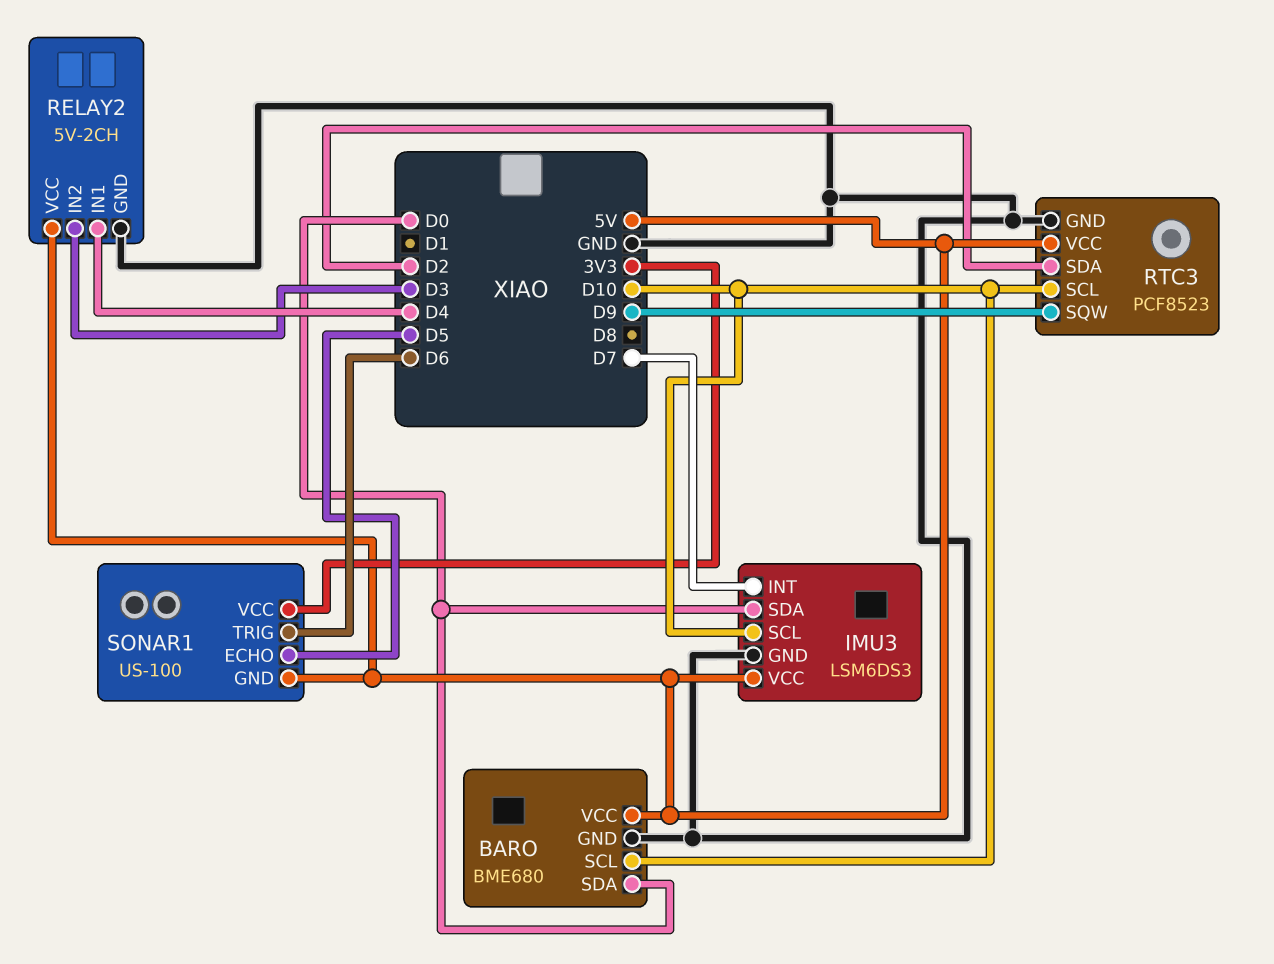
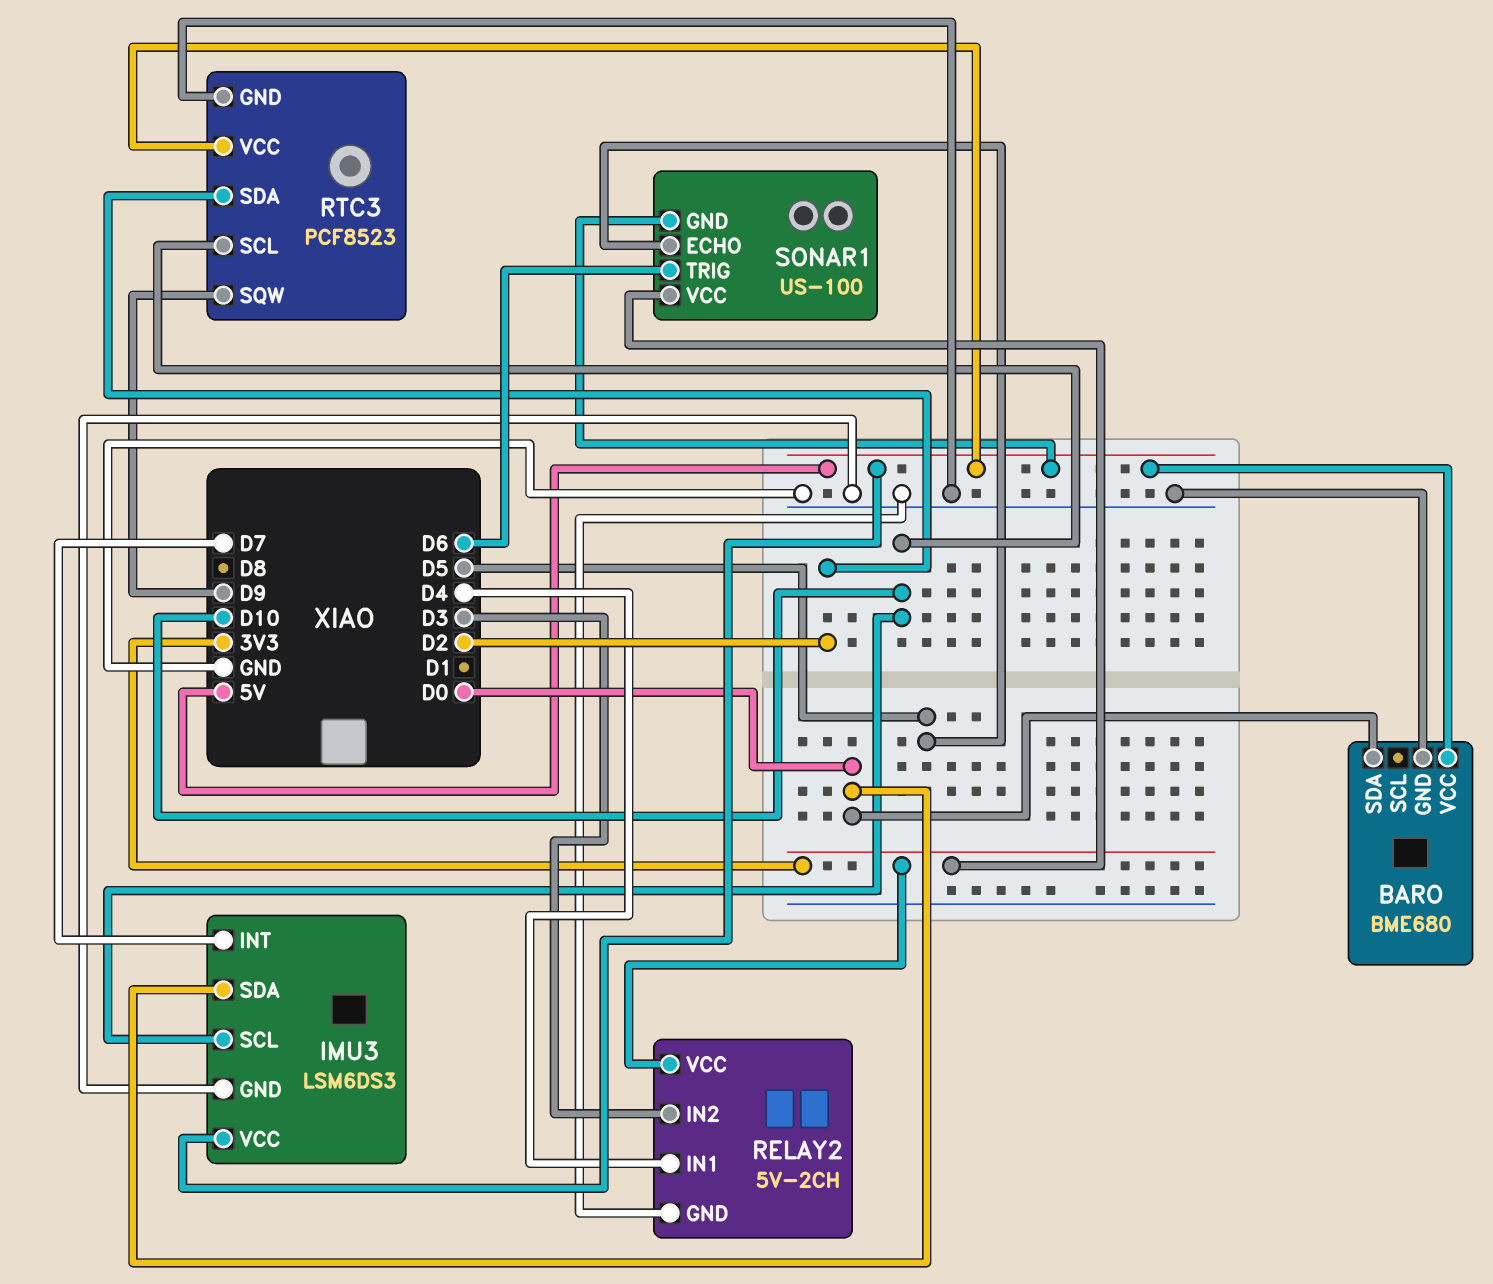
BARO pin SCL: D10 -> none
RELAY2 pin VCC: 5V -> 3V3

